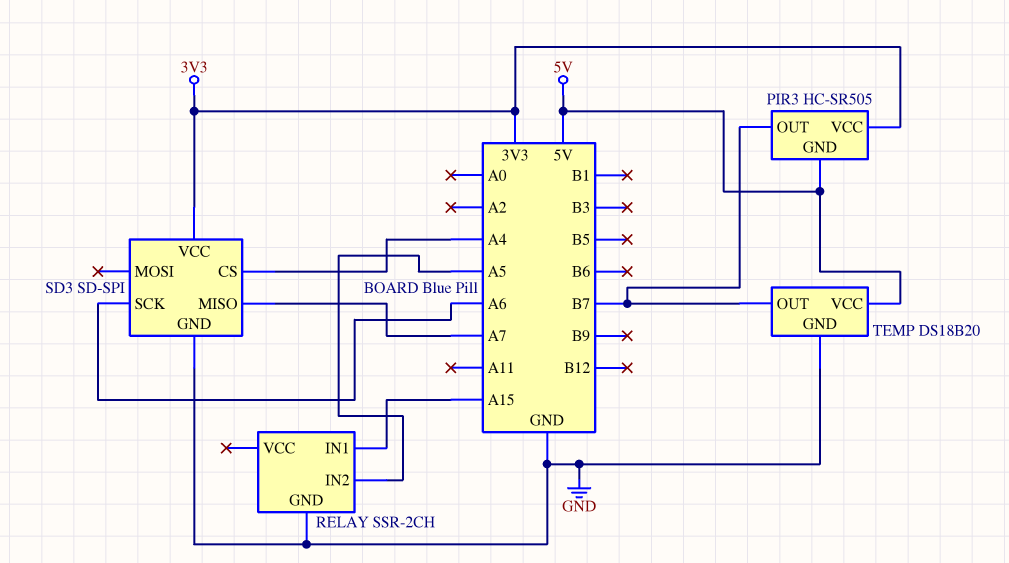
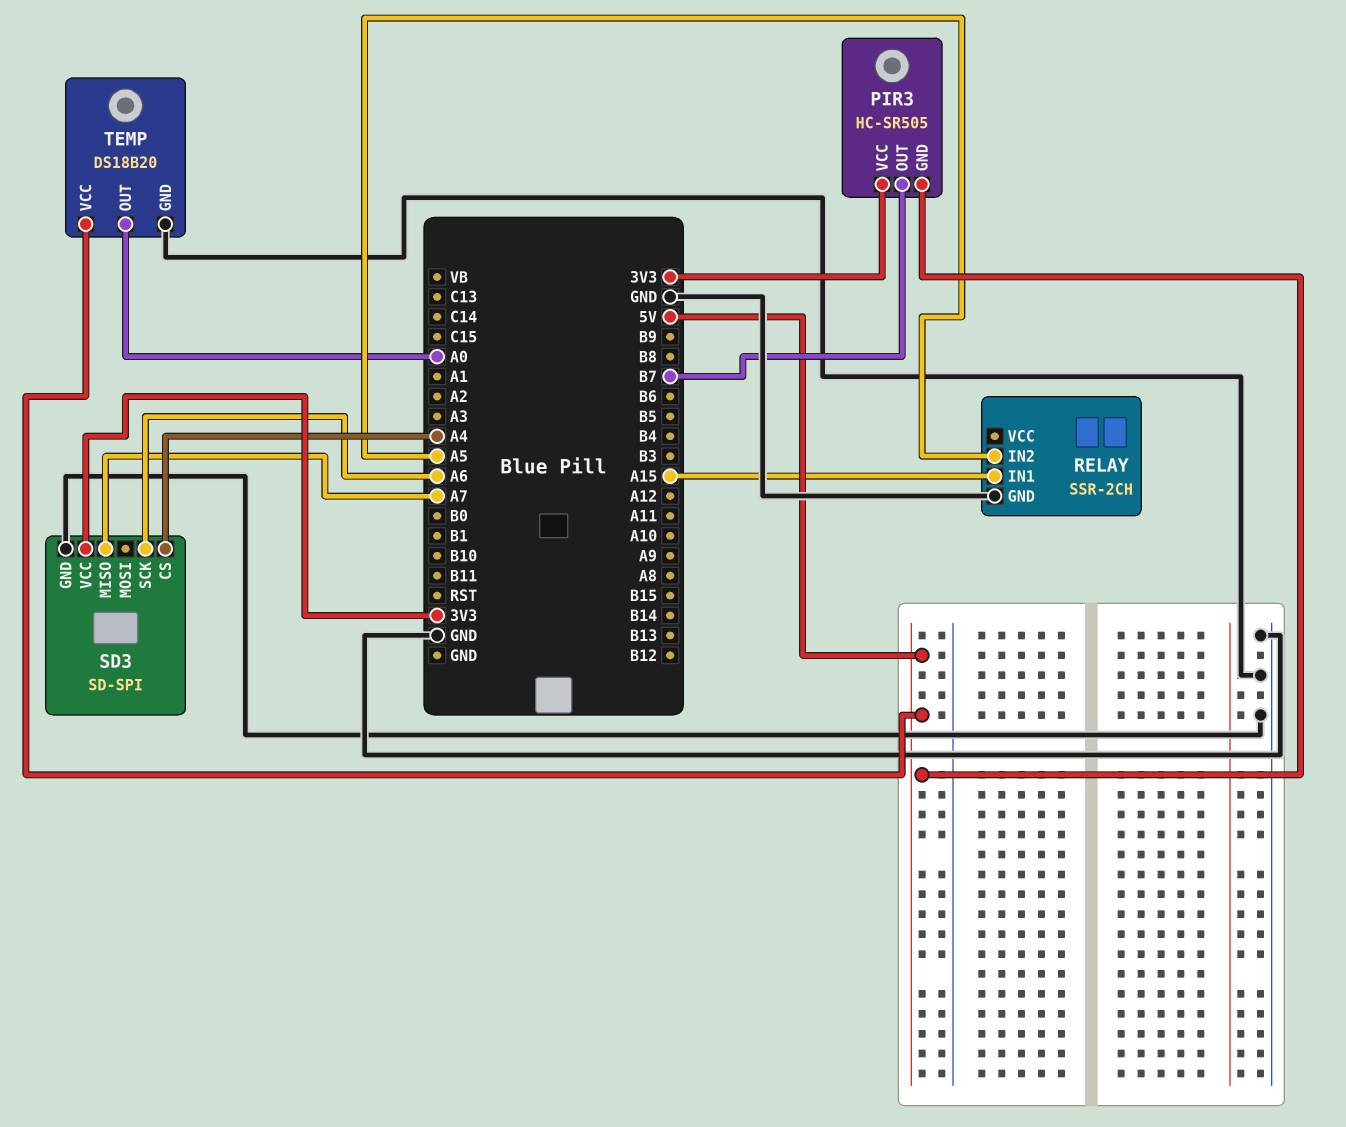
TEMP pin OUT: B7 -> A0

